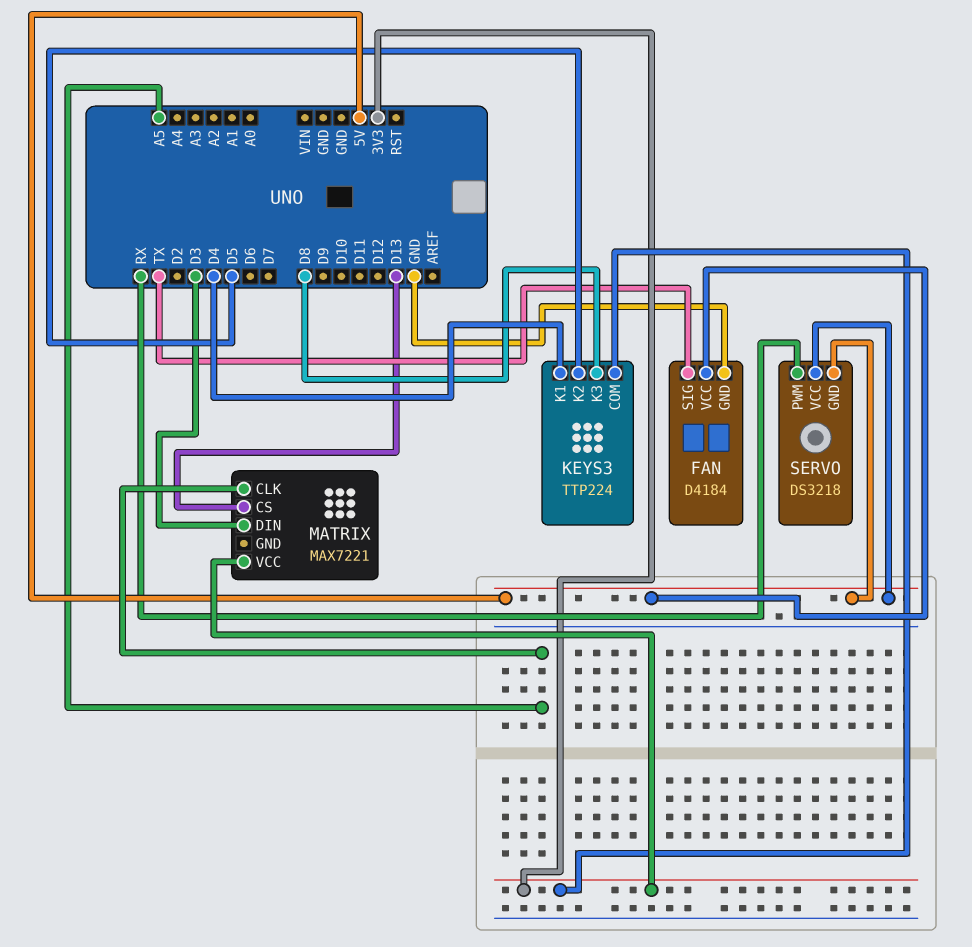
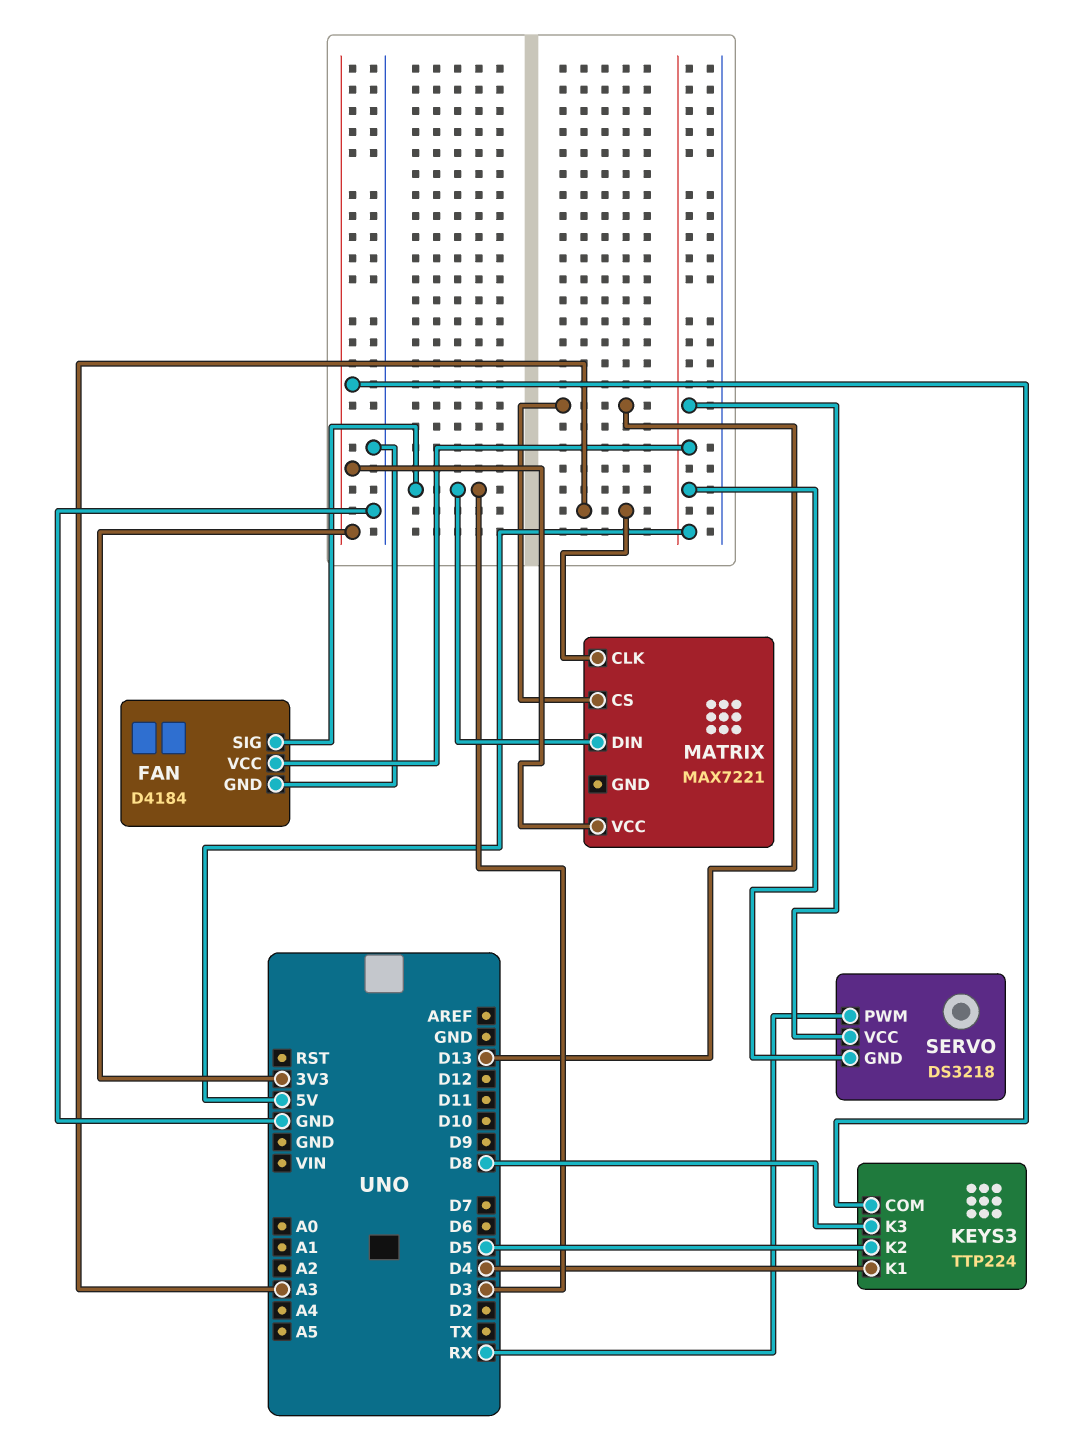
FAN pin SIG: TX -> D3
MATRIX pin CLK: A5 -> A3

